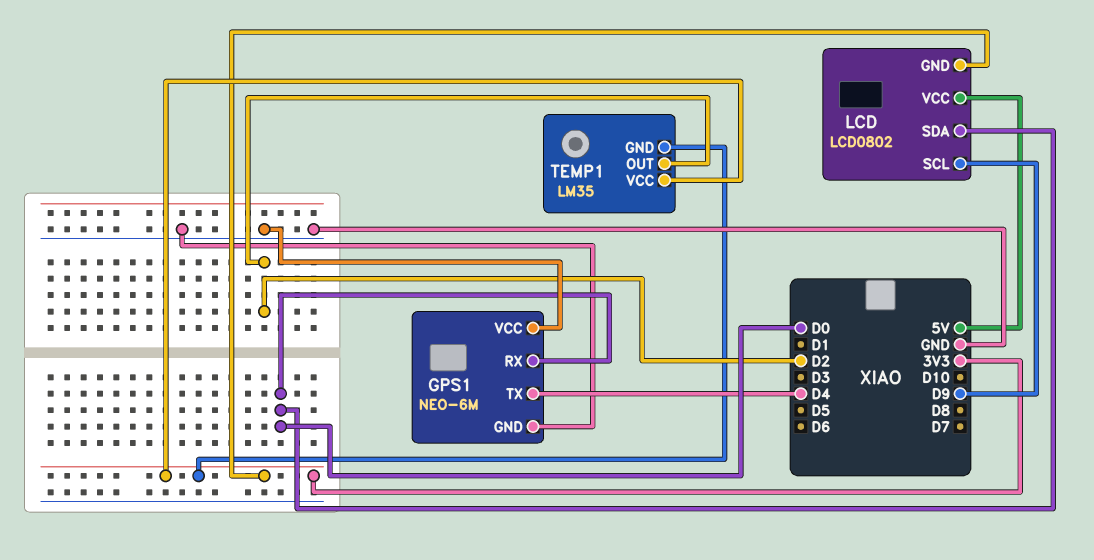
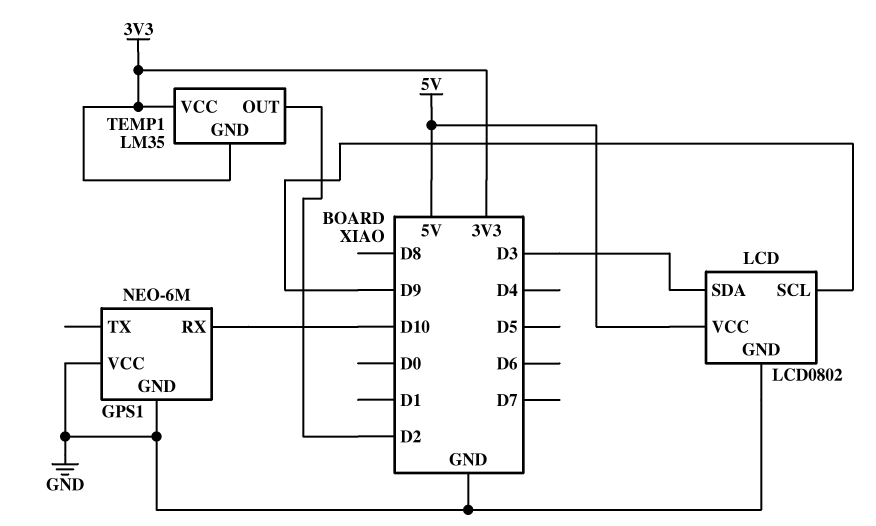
GPS1 pin RX: D0 -> D10
GPS1 pin TX: D4 -> none
LCD pin GND: 3V3 -> GND
LCD pin SDA: D0 -> D3

